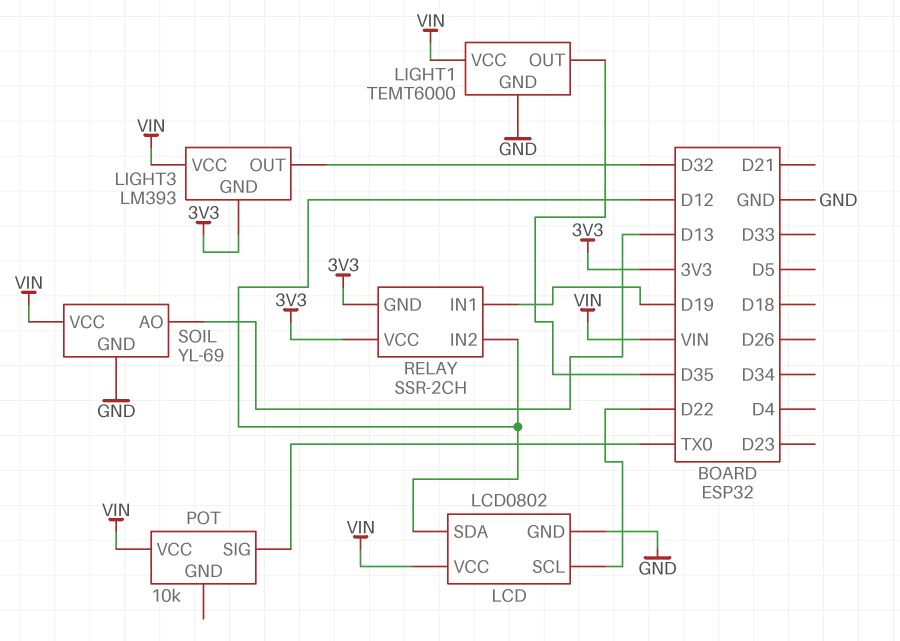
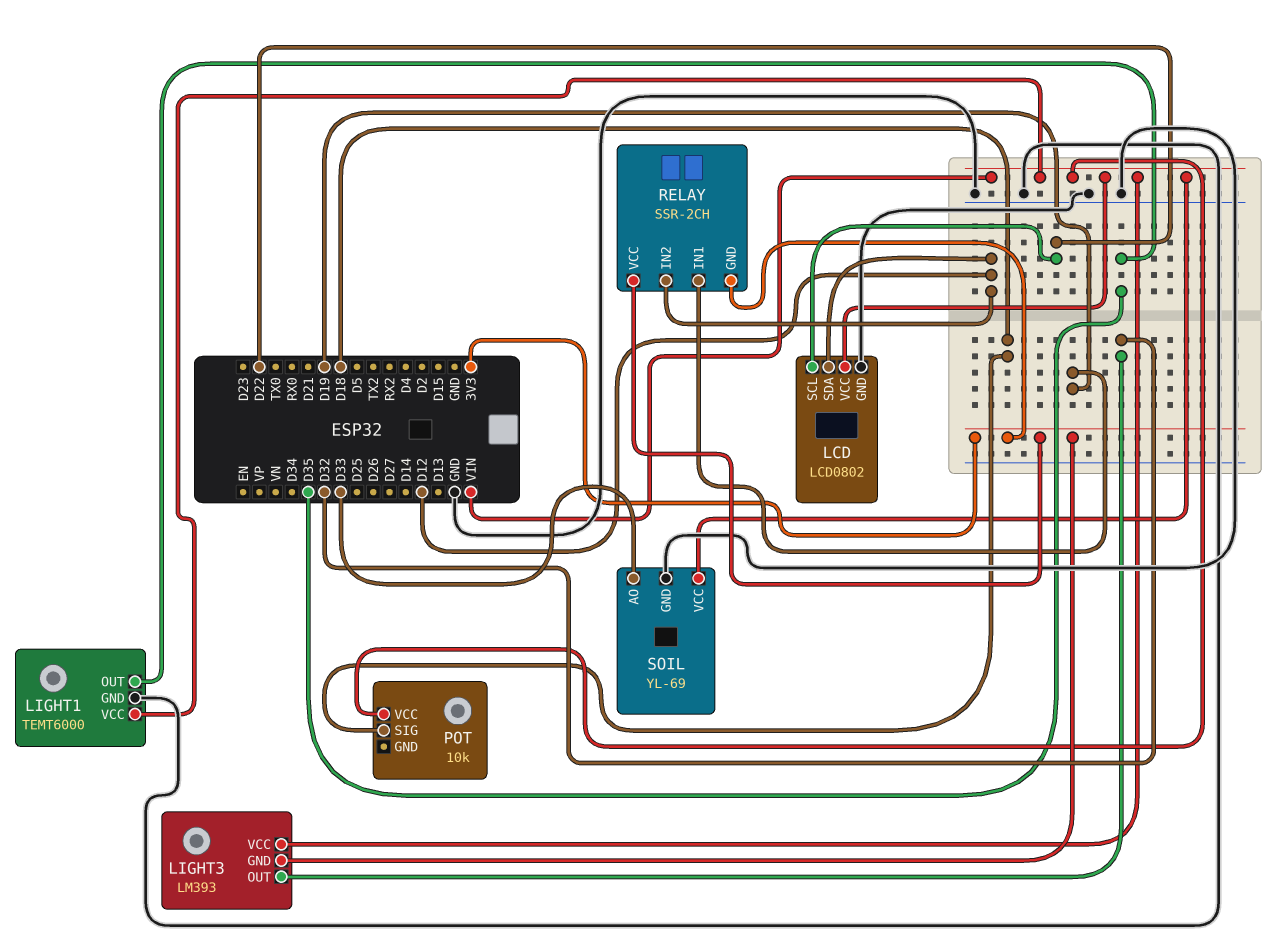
POT pin SIG: TX0 -> D18
SOIL pin AO: D13 -> D33

